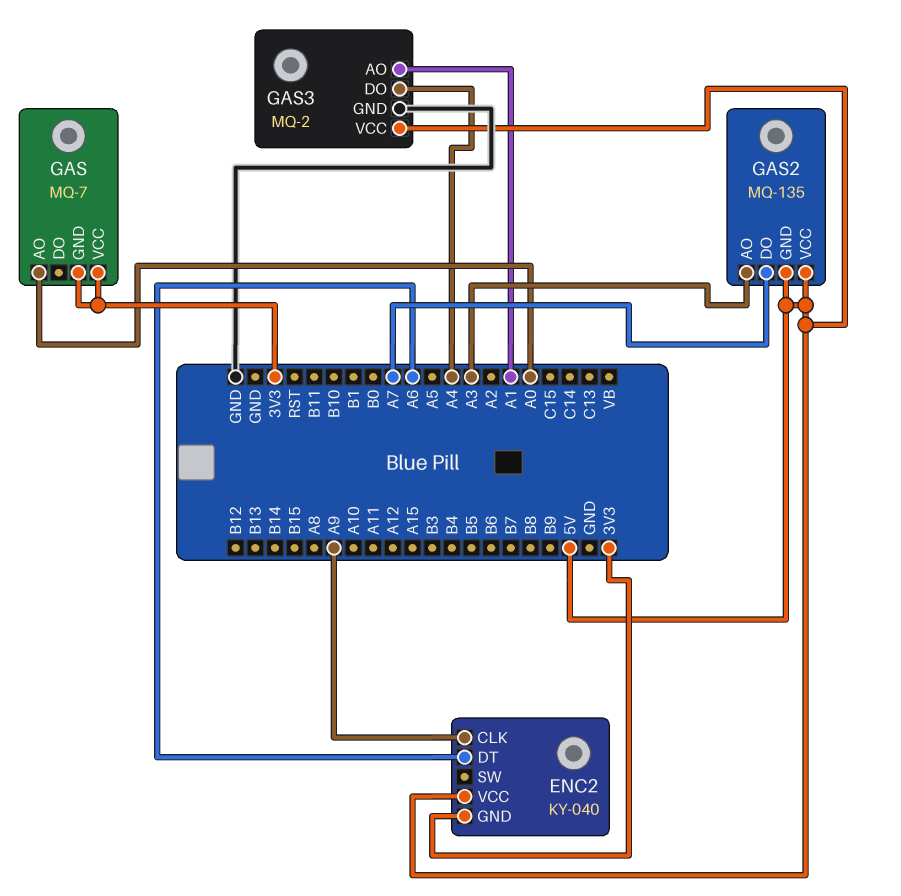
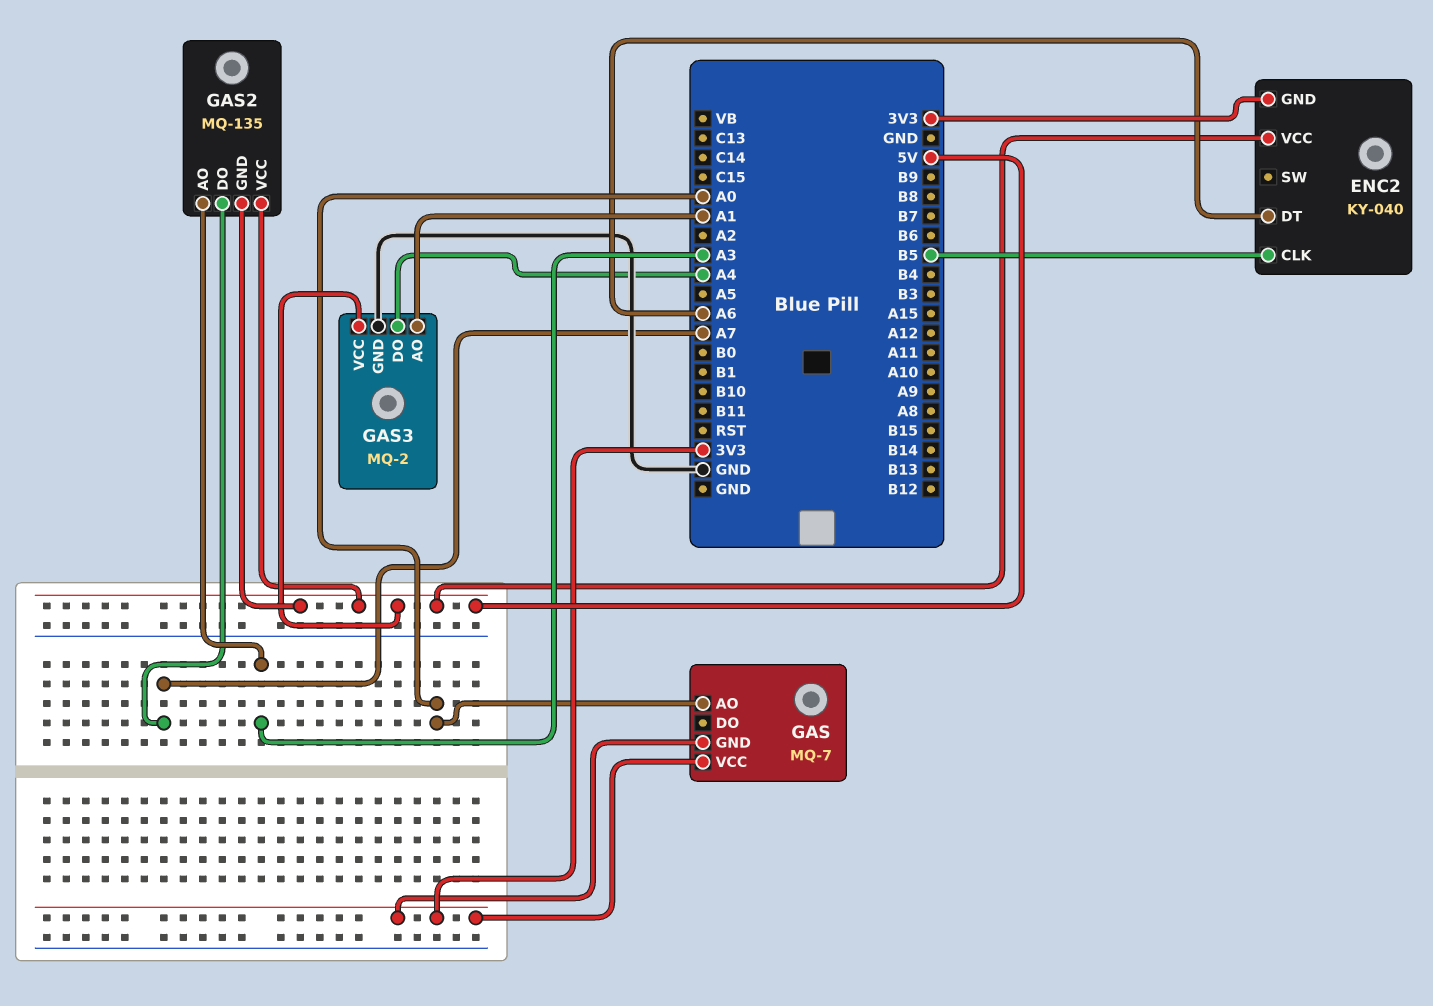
ENC2 pin CLK: A9 -> B5

